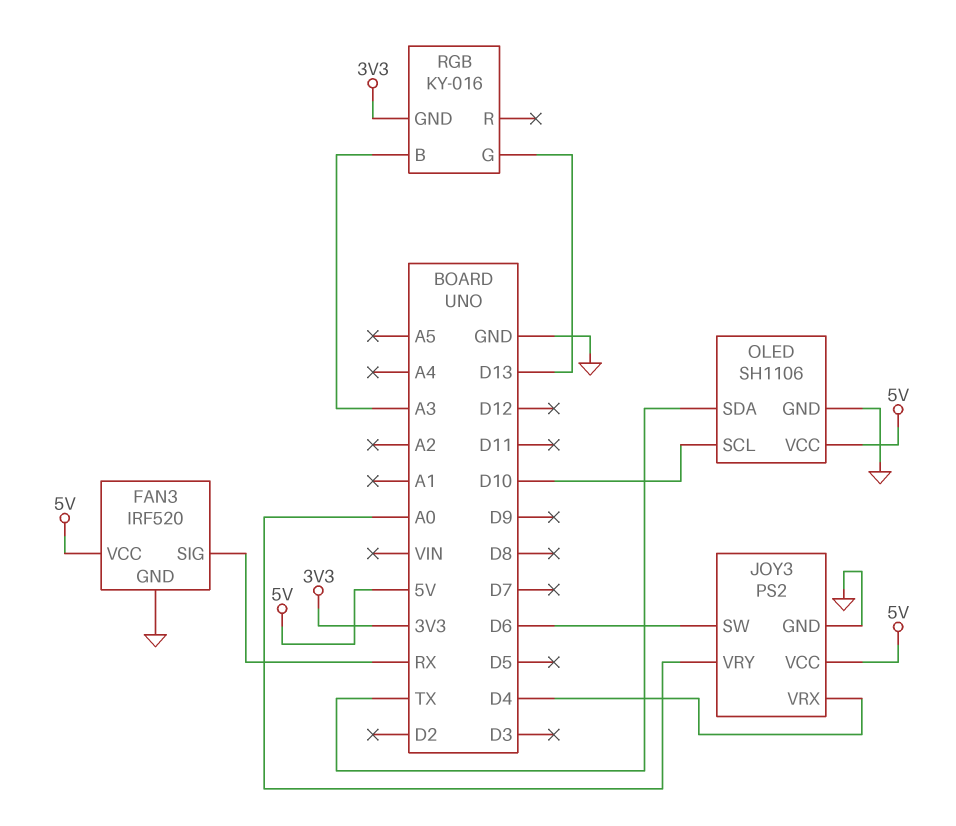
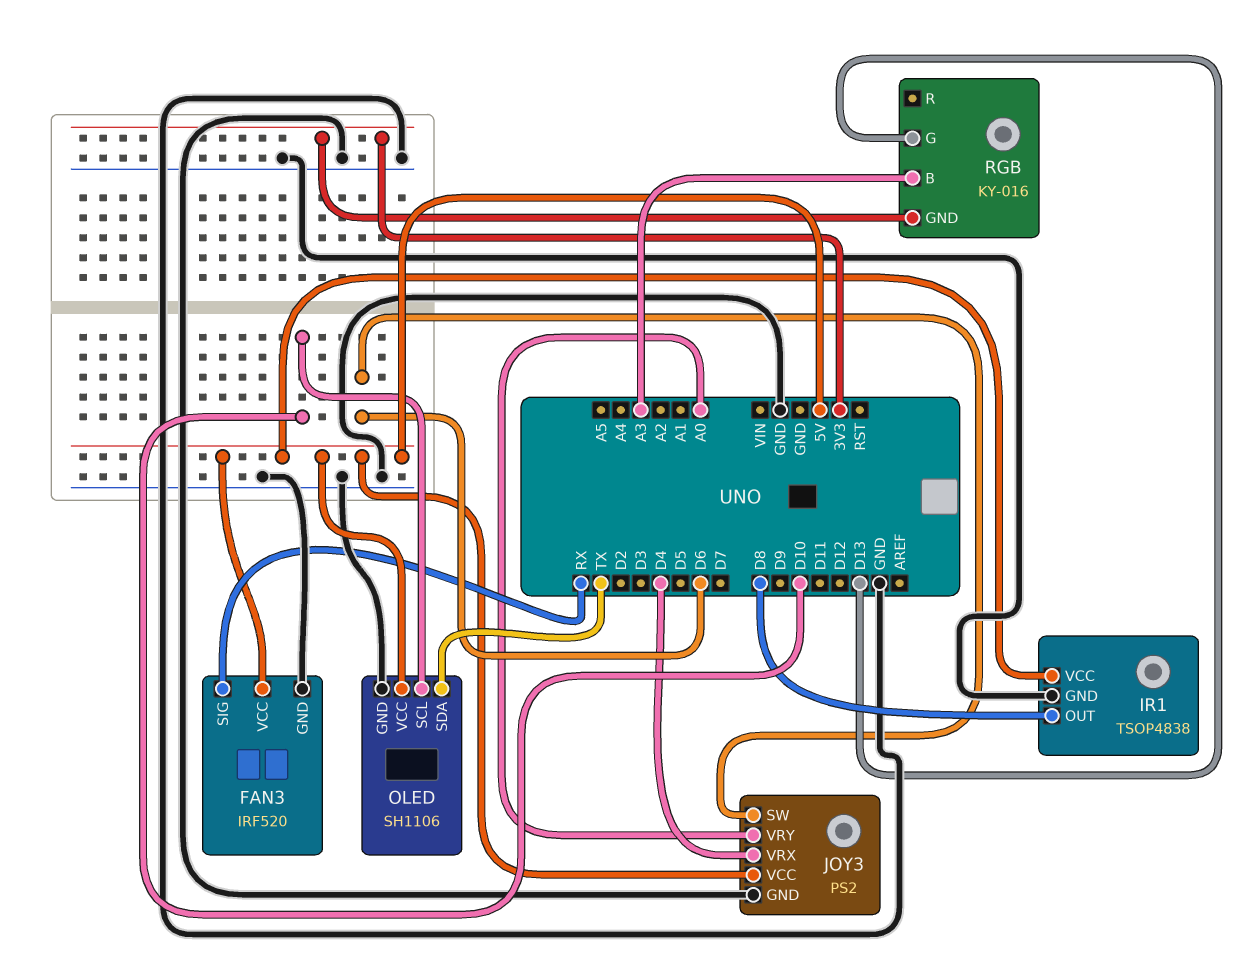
IR1: none -> TSOP4838
IR1 pin GND: none -> GND
IR1 pin OUT: none -> D8
IR1 pin VCC: none -> 5V

